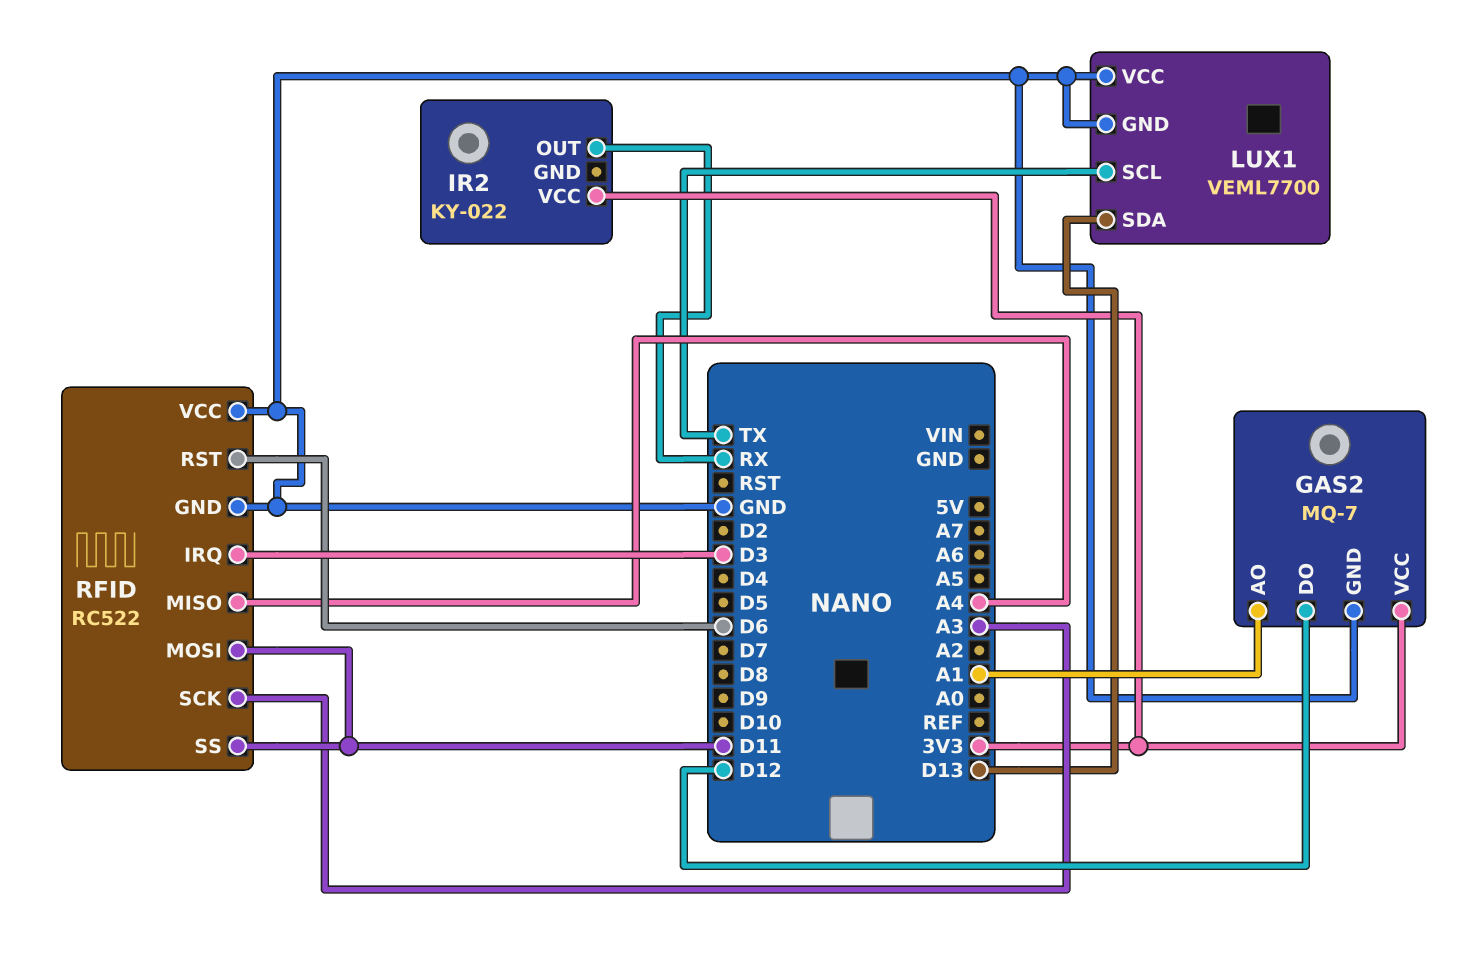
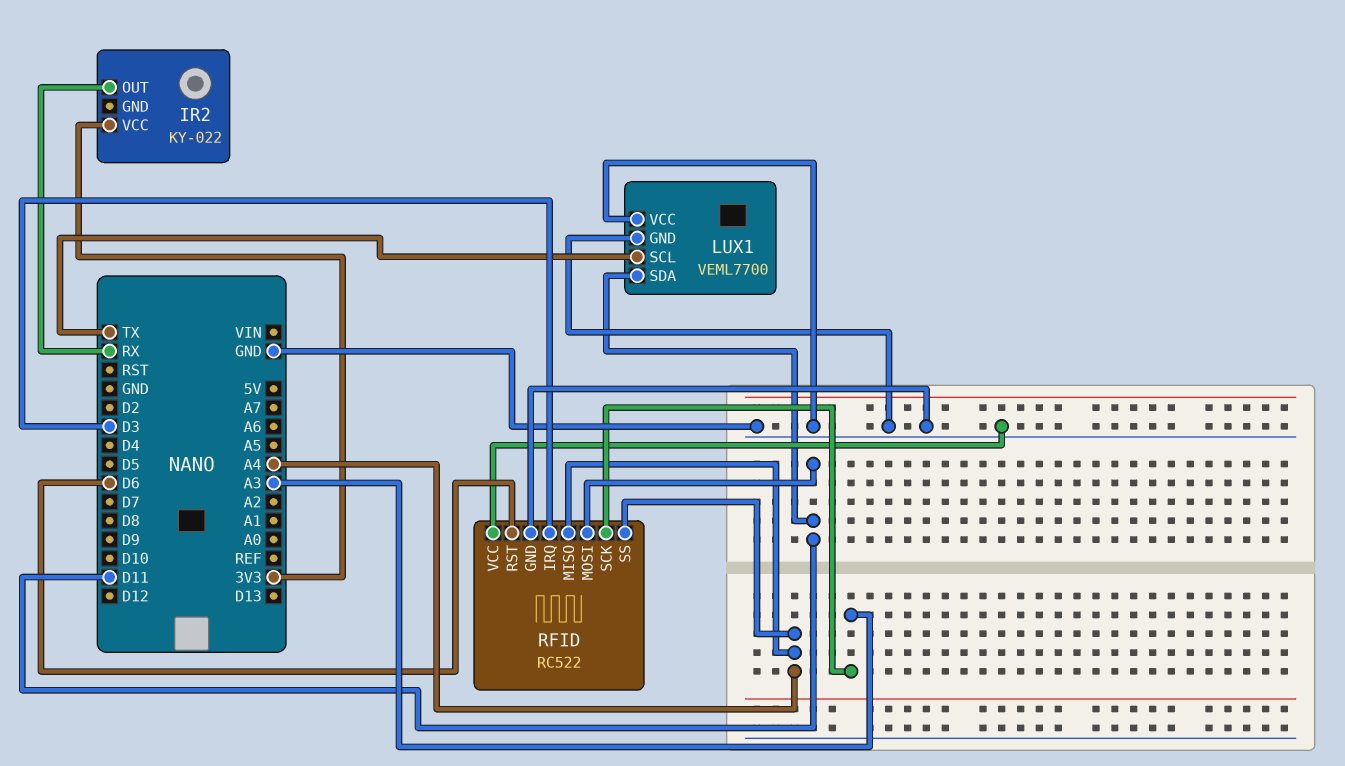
GAS2: MQ-7 -> none
GAS2 pin AO: A1 -> none
GAS2 pin DO: D12 -> none
GAS2 pin GND: GND -> none
GAS2 pin VCC: 3V3 -> none
LUX1 pin SDA: D13 -> D11
RFID pin SS: D11 -> A4

